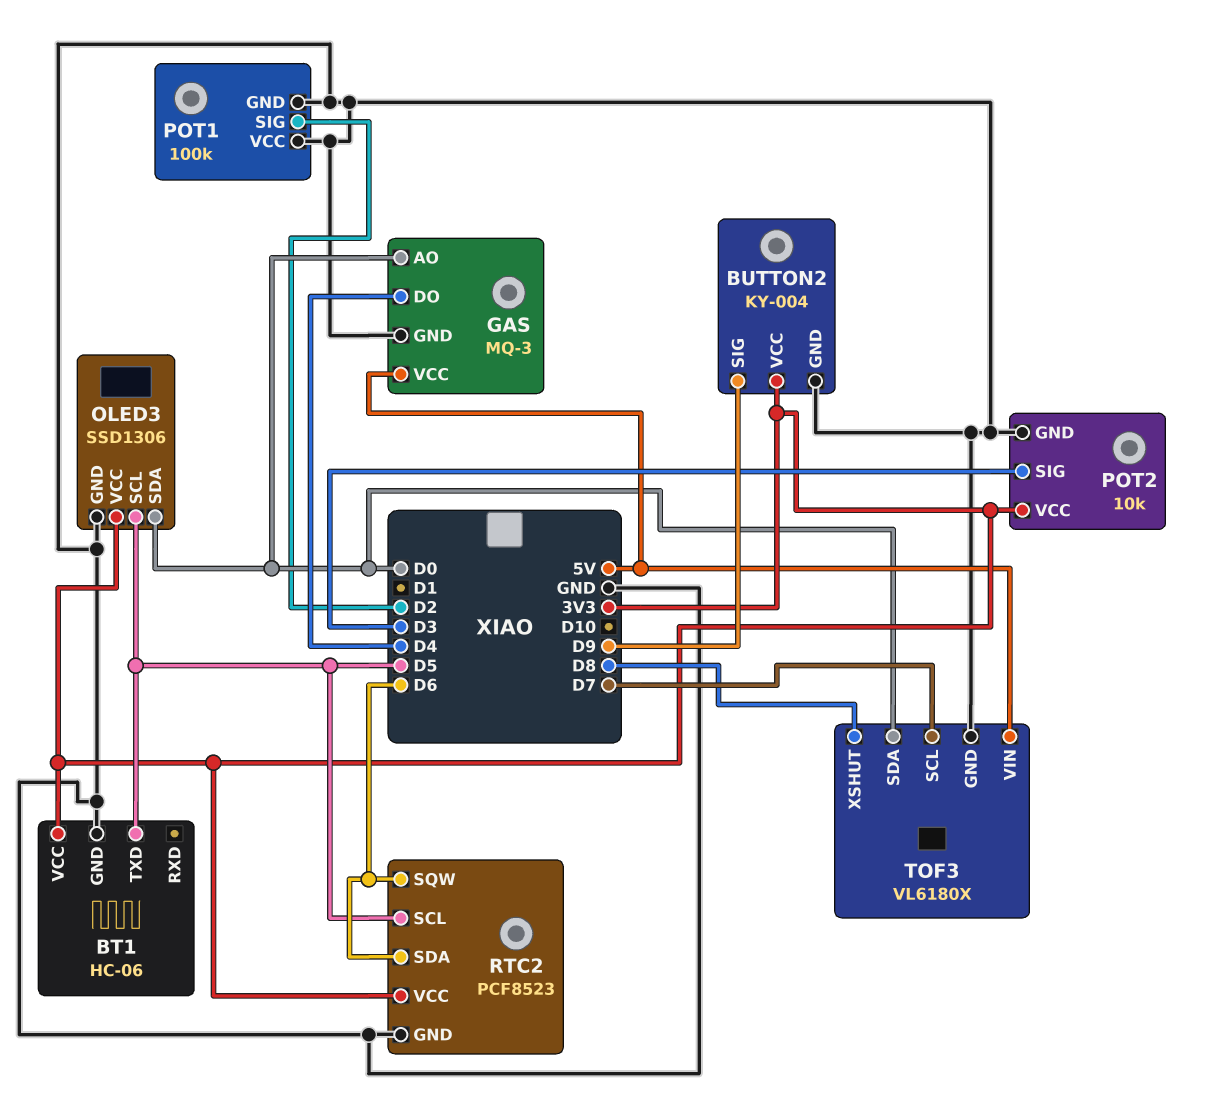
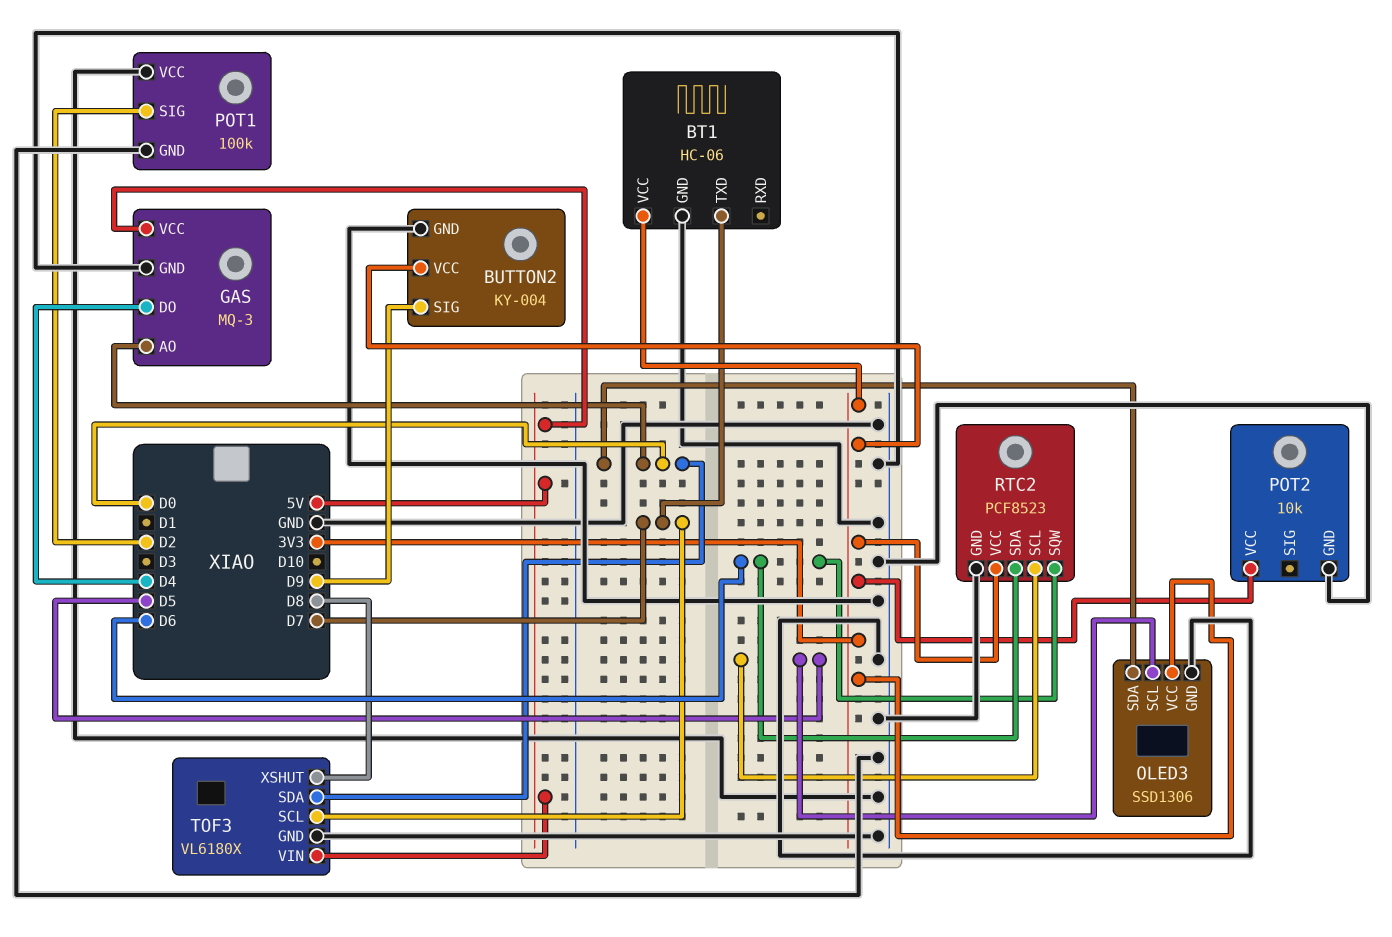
BT1 pin TXD: D5 -> D7
POT2 pin SIG: D3 -> none

